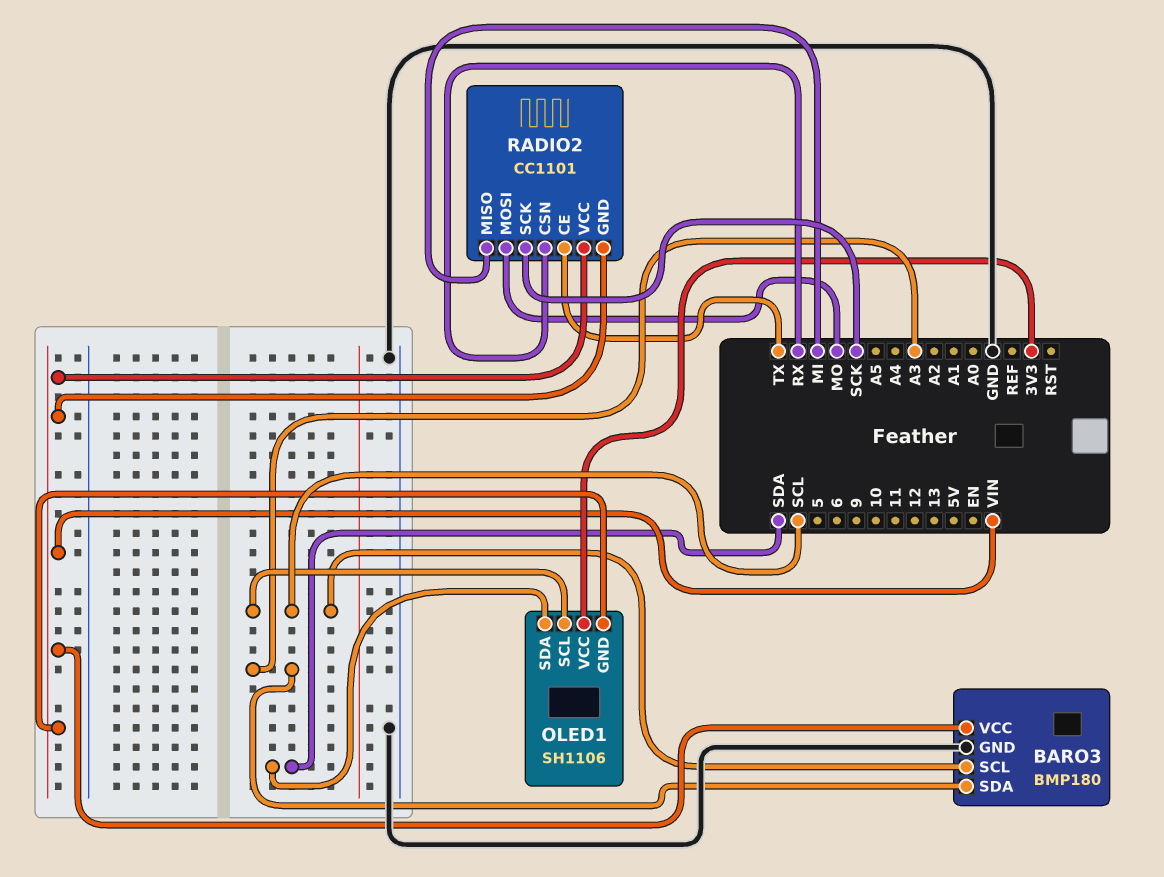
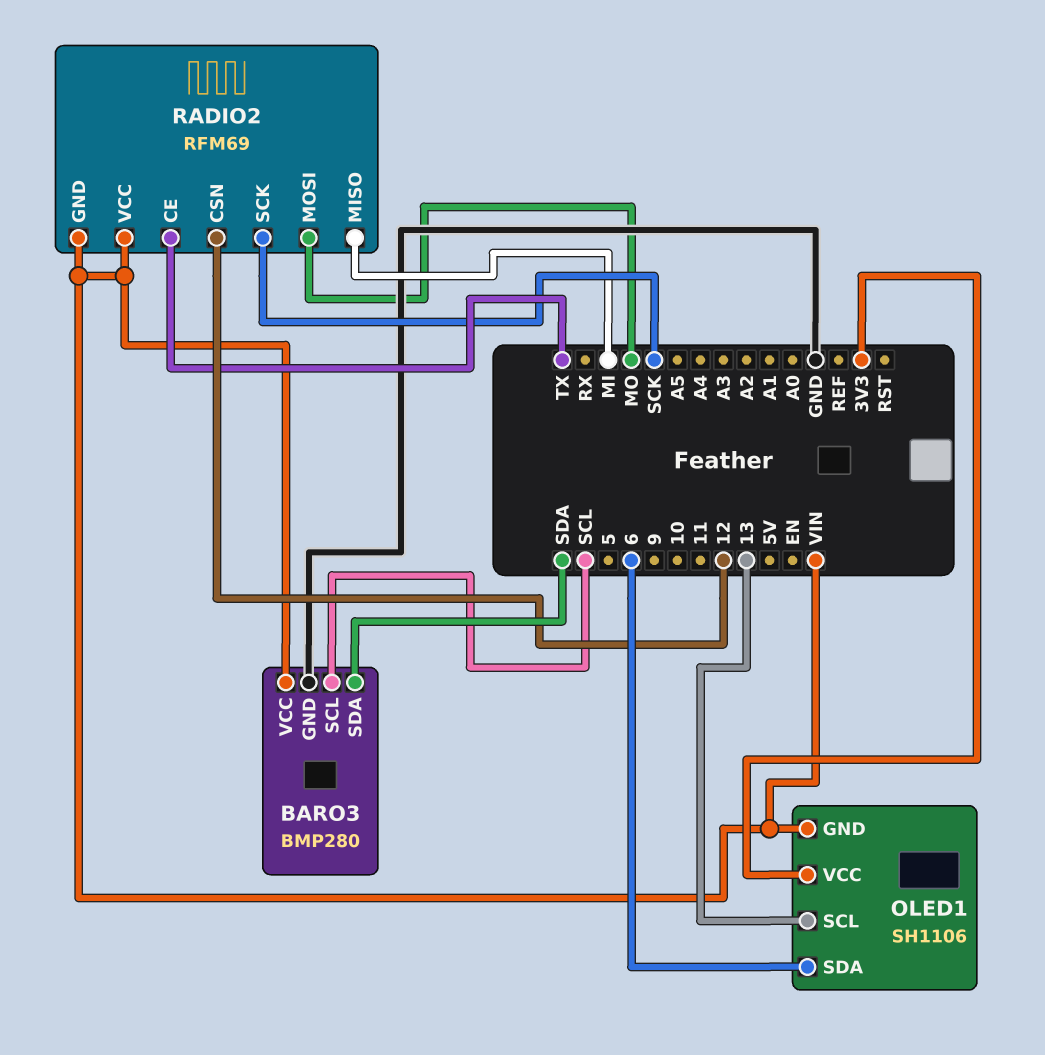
BARO3: BMP180 -> BMP280
BARO3 pin SDA: A3 -> SDA
OLED1 pin SCL: SCL -> 13
OLED1 pin SDA: SDA -> 6
RADIO2: CC1101 -> RFM69
RADIO2 pin CSN: RX -> 12

